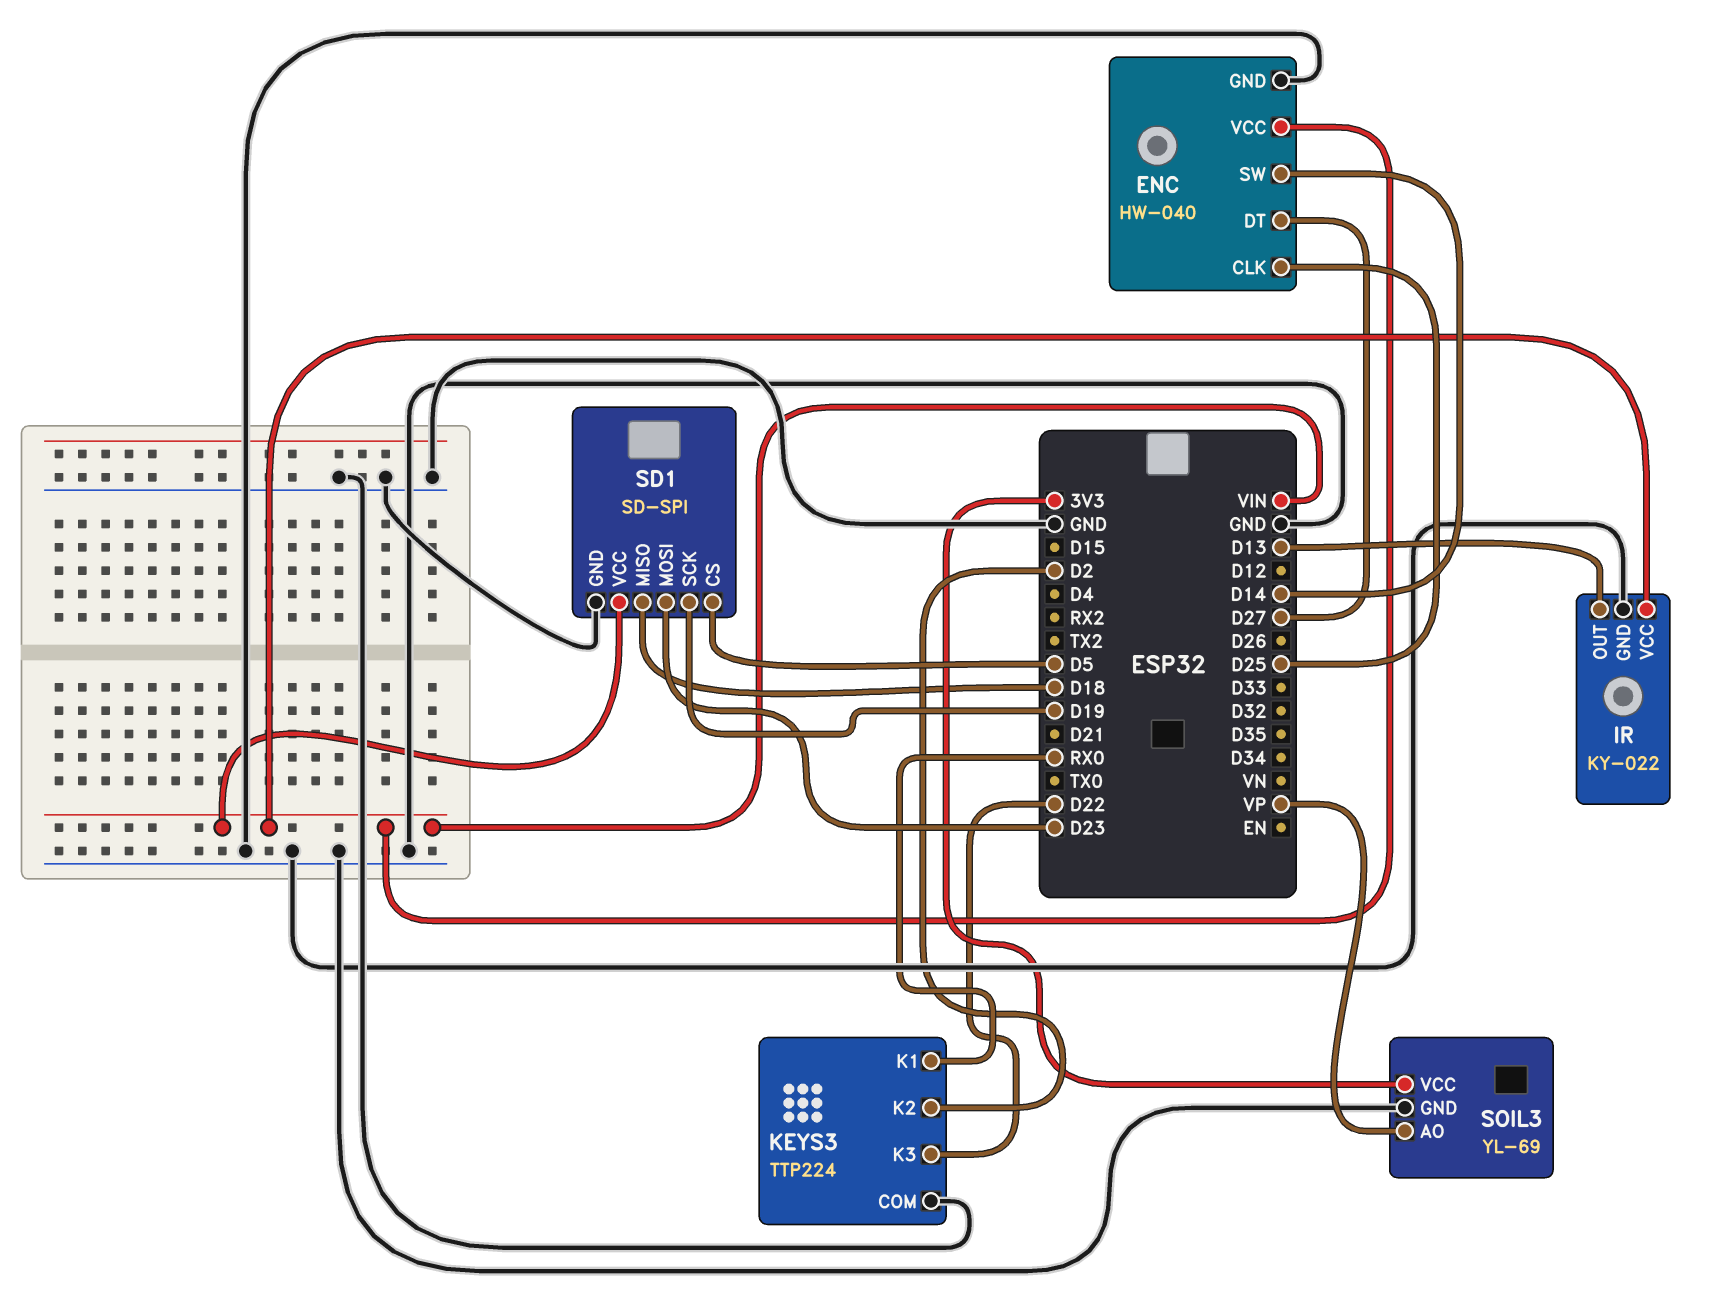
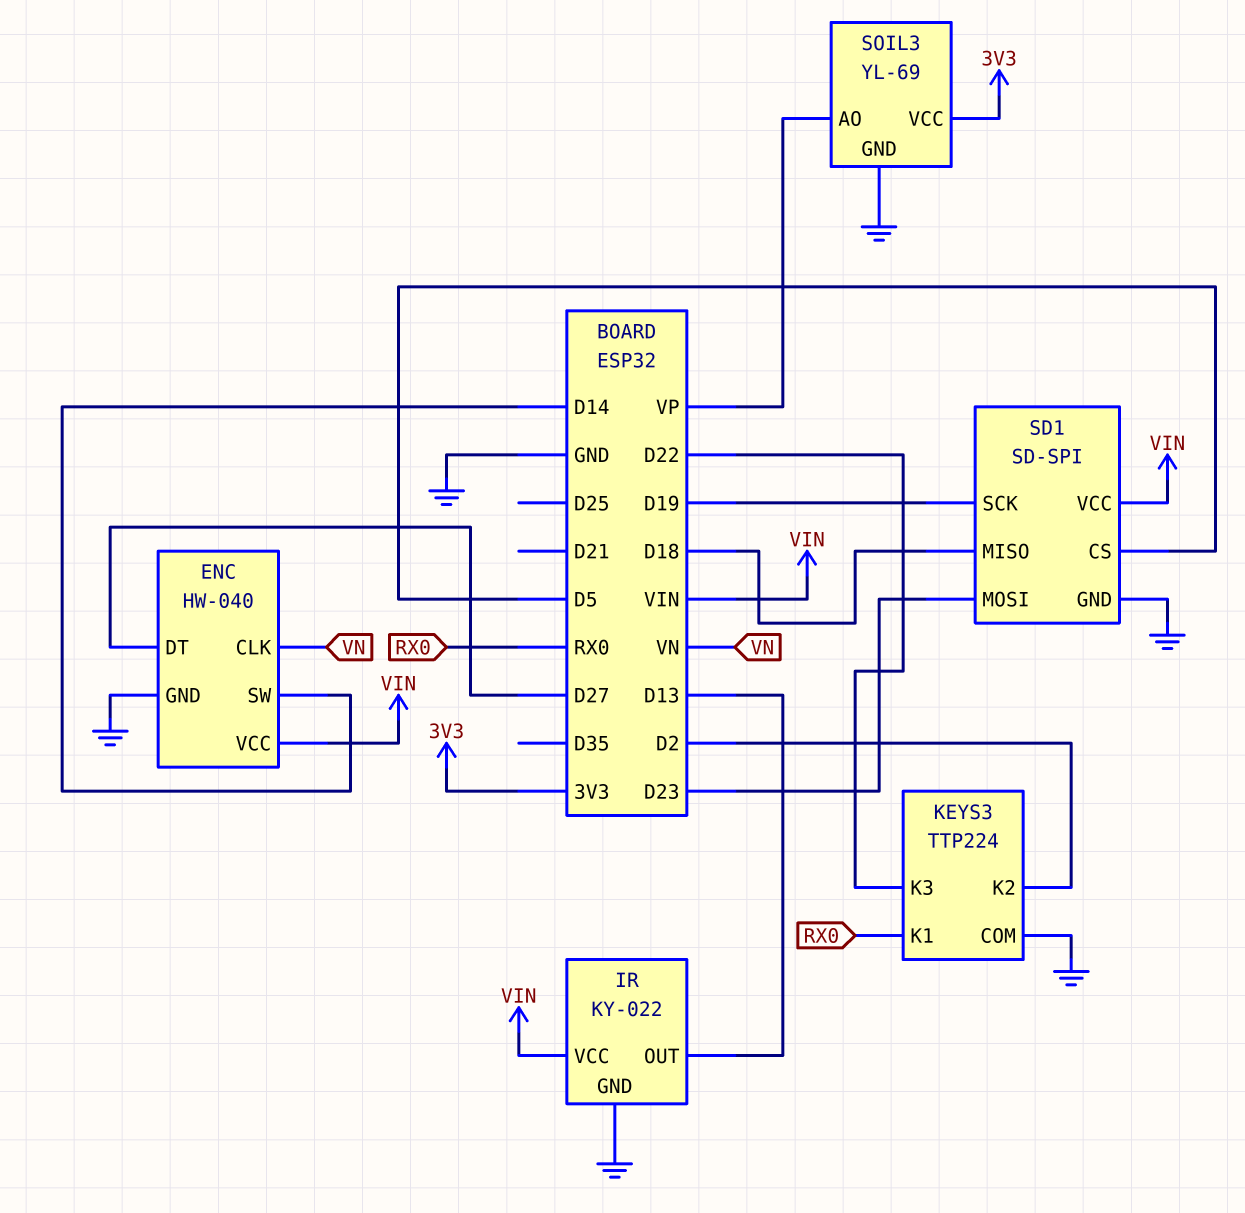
ENC pin CLK: D25 -> VN

